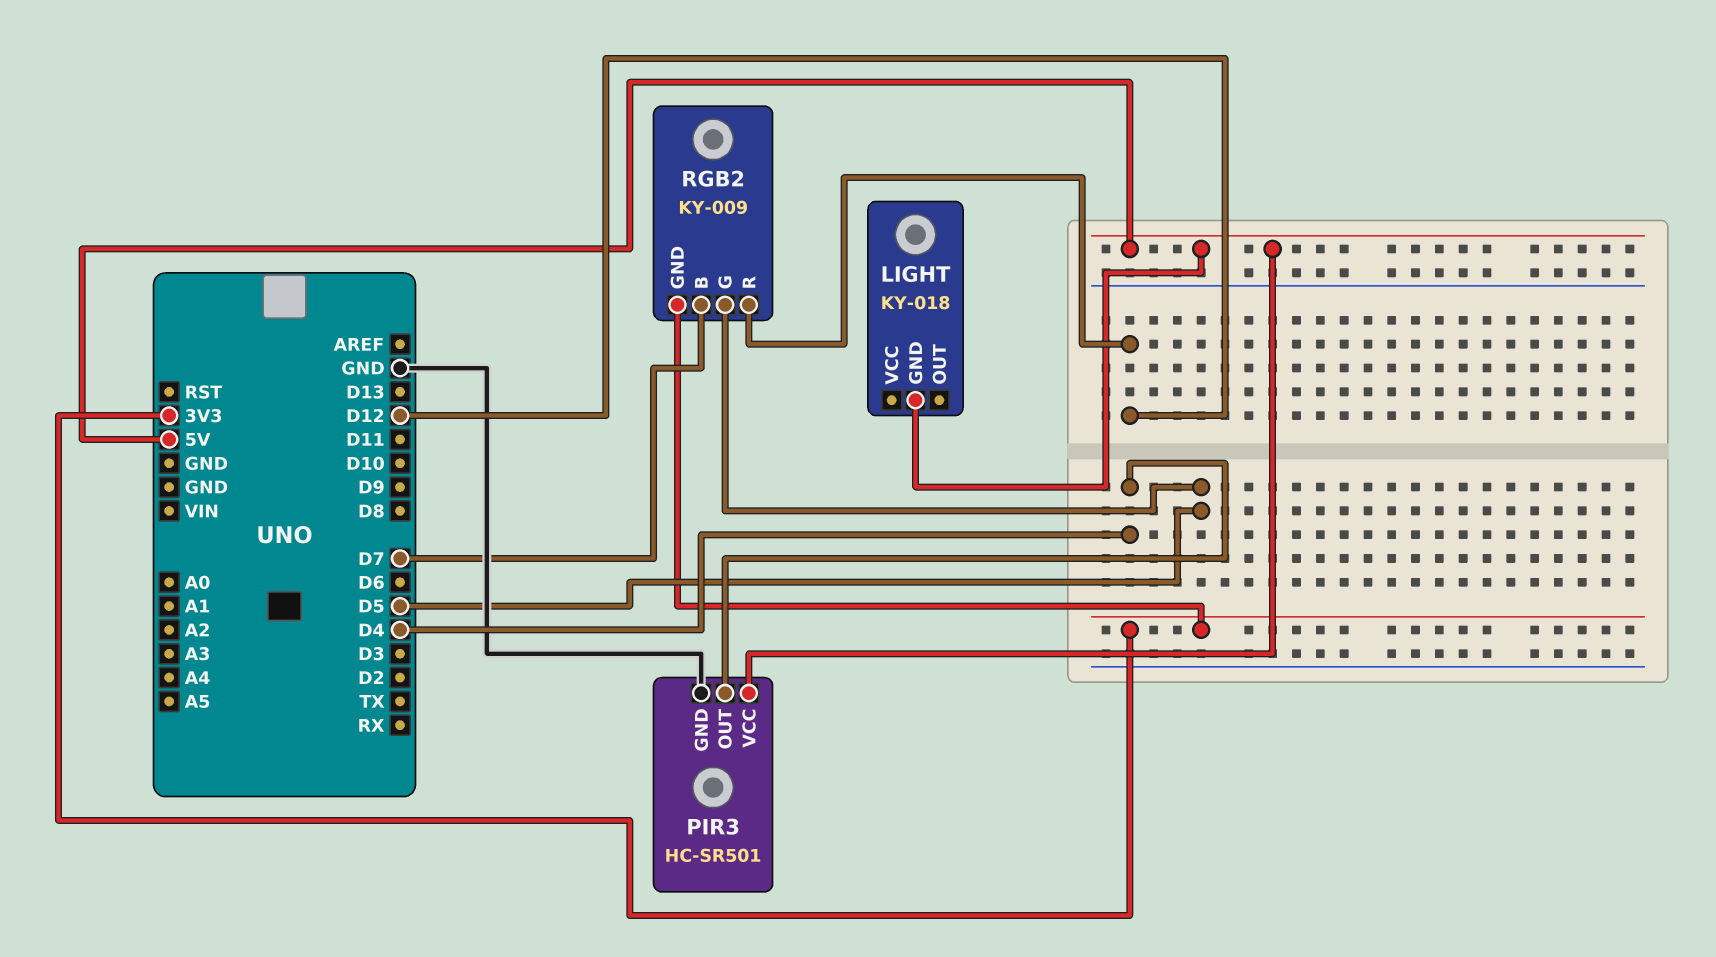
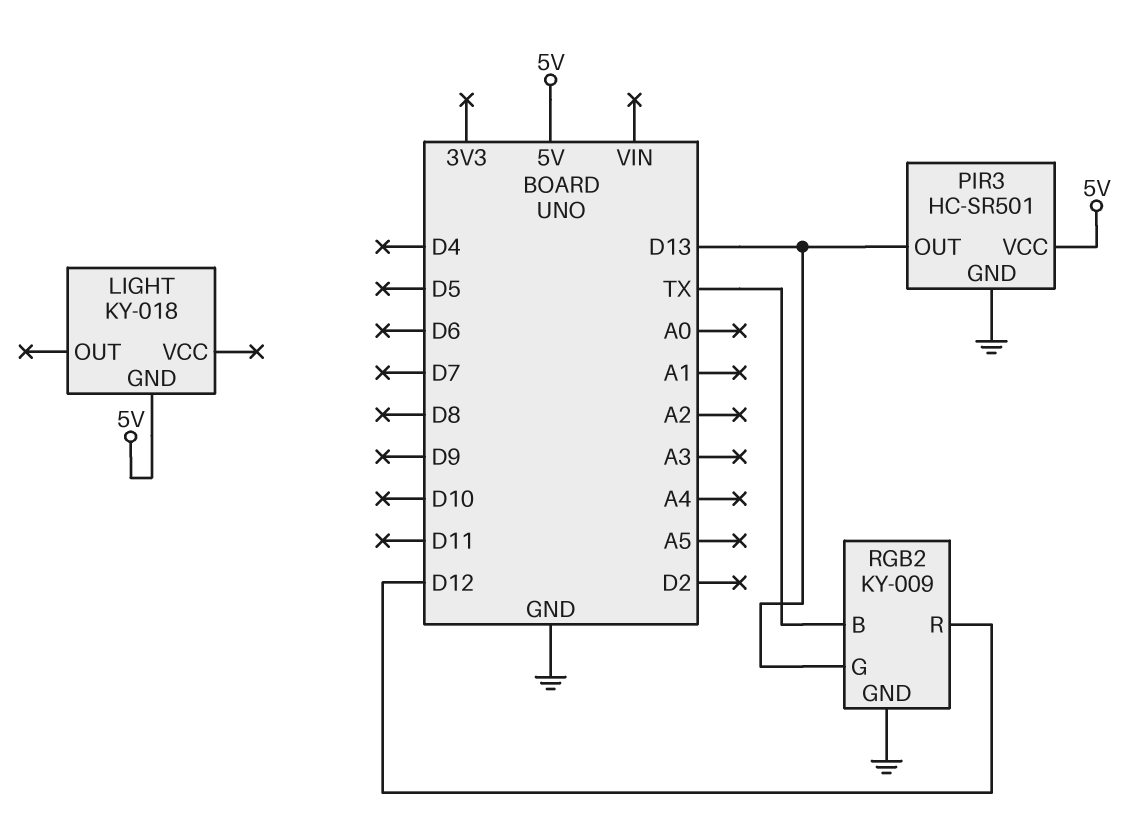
PIR3 pin OUT: D4 -> D13
RGB2 pin B: D7 -> TX
RGB2 pin G: D5 -> D13
RGB2 pin GND: 3V3 -> GND

